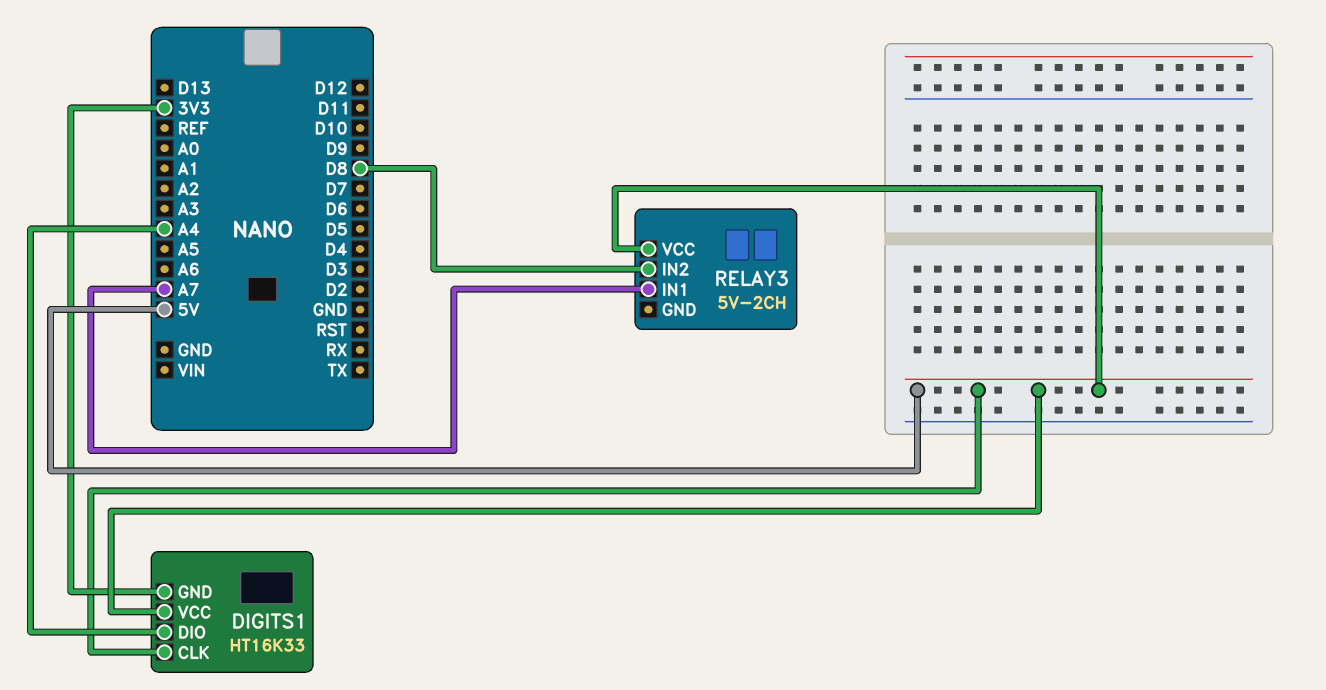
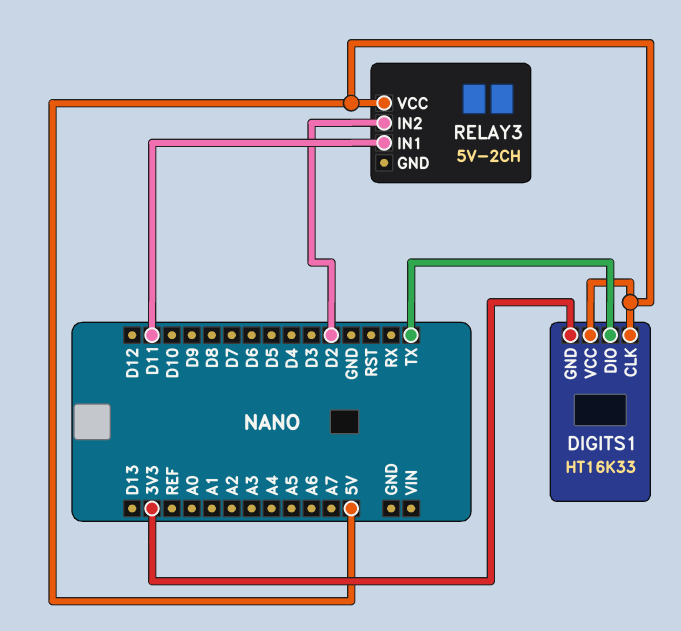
DIGITS1 pin DIO: A4 -> TX
RELAY3 pin IN1: A7 -> D11
RELAY3 pin IN2: D8 -> D2

